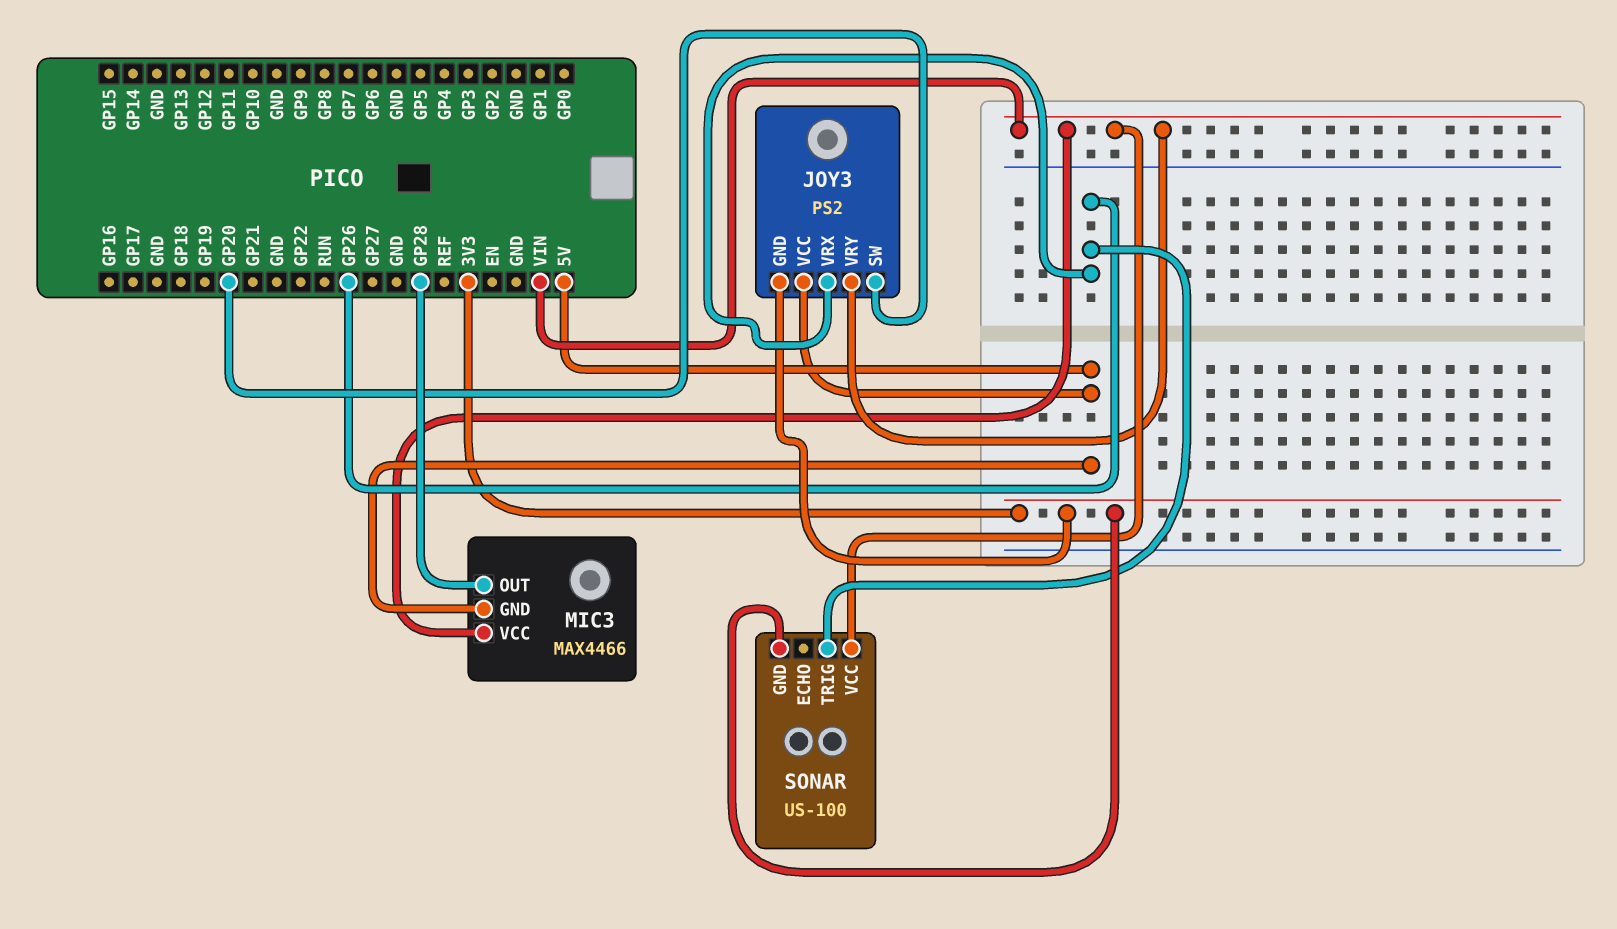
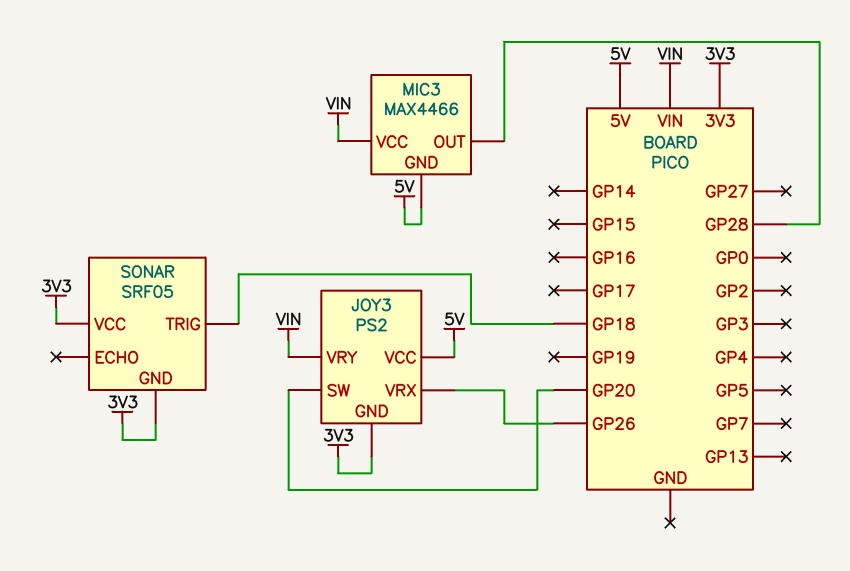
SONAR: US-100 -> SRF05
SONAR pin TRIG: GP26 -> GP18
SONAR pin VCC: VIN -> 3V3

